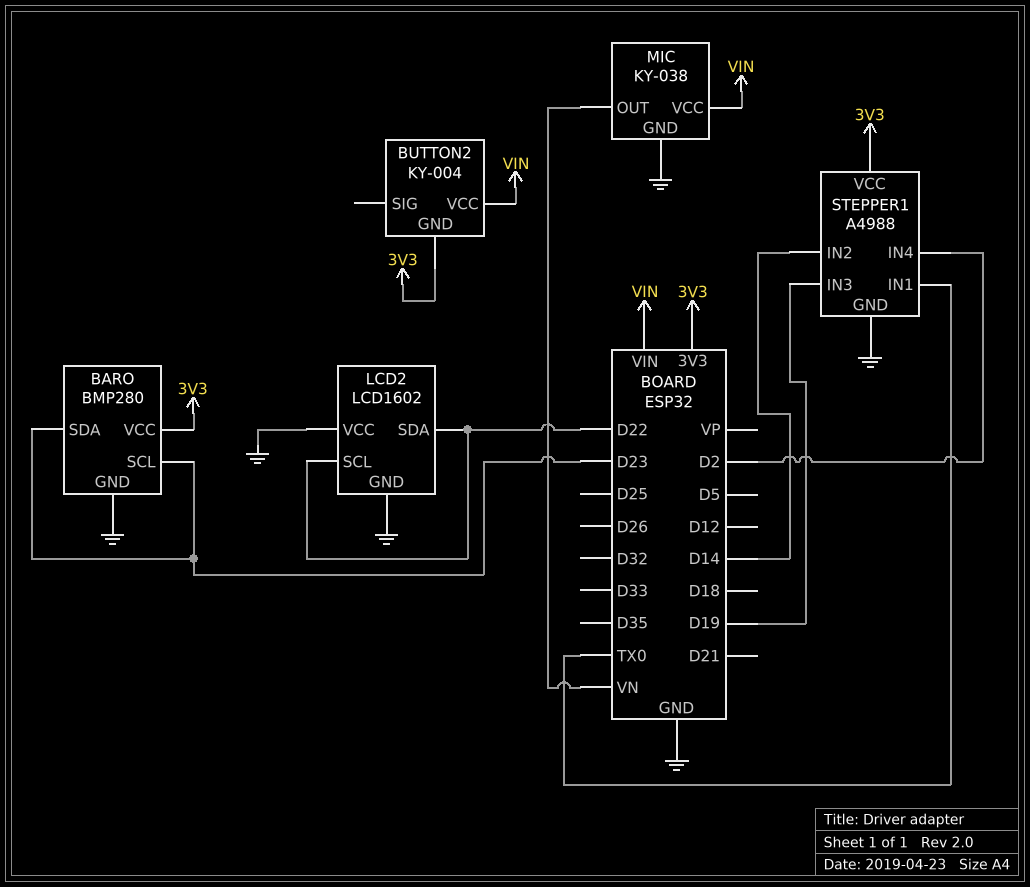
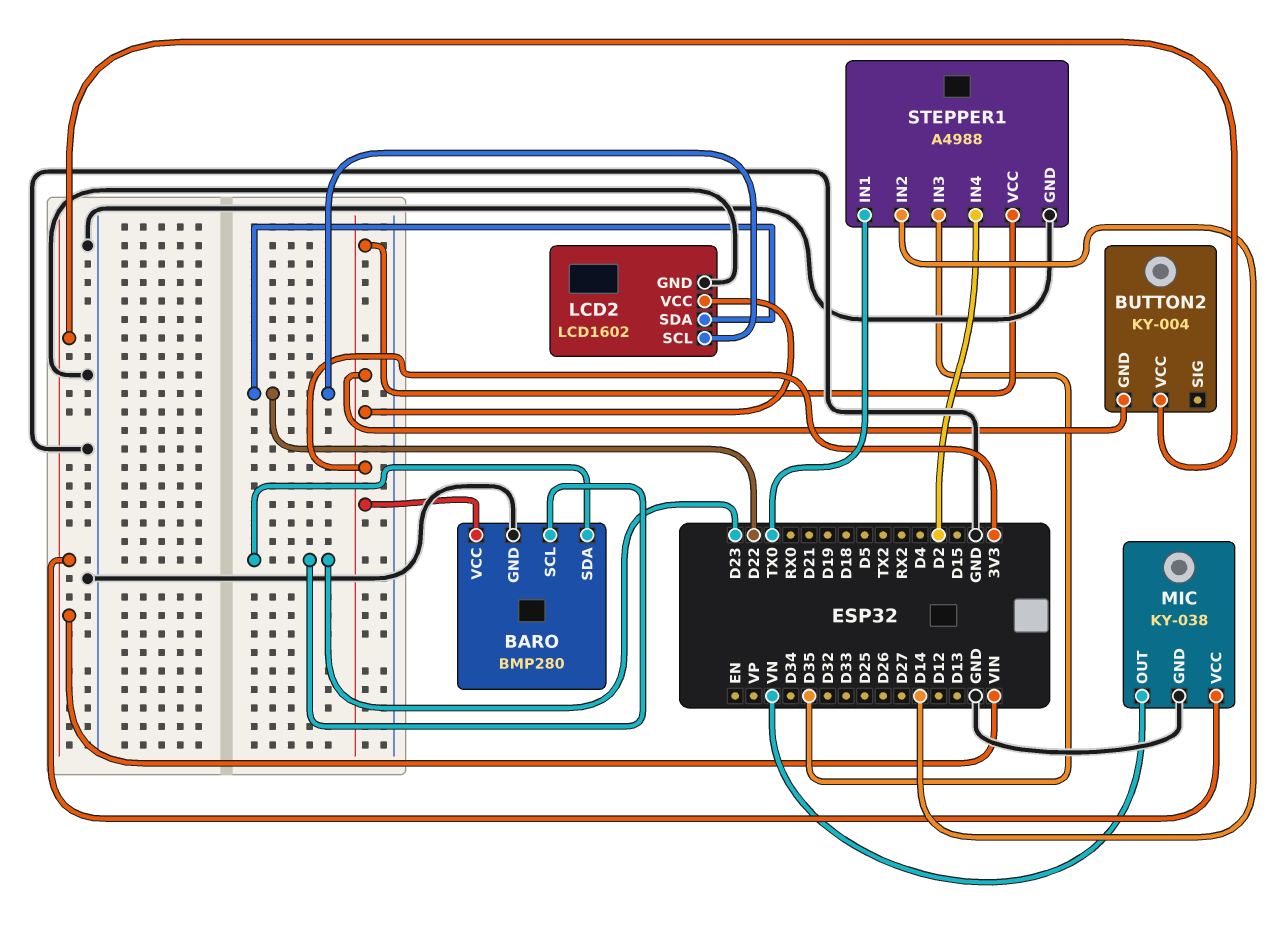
LCD2 pin VCC: GND -> 3V3
STEPPER1 pin IN3: D19 -> D35

